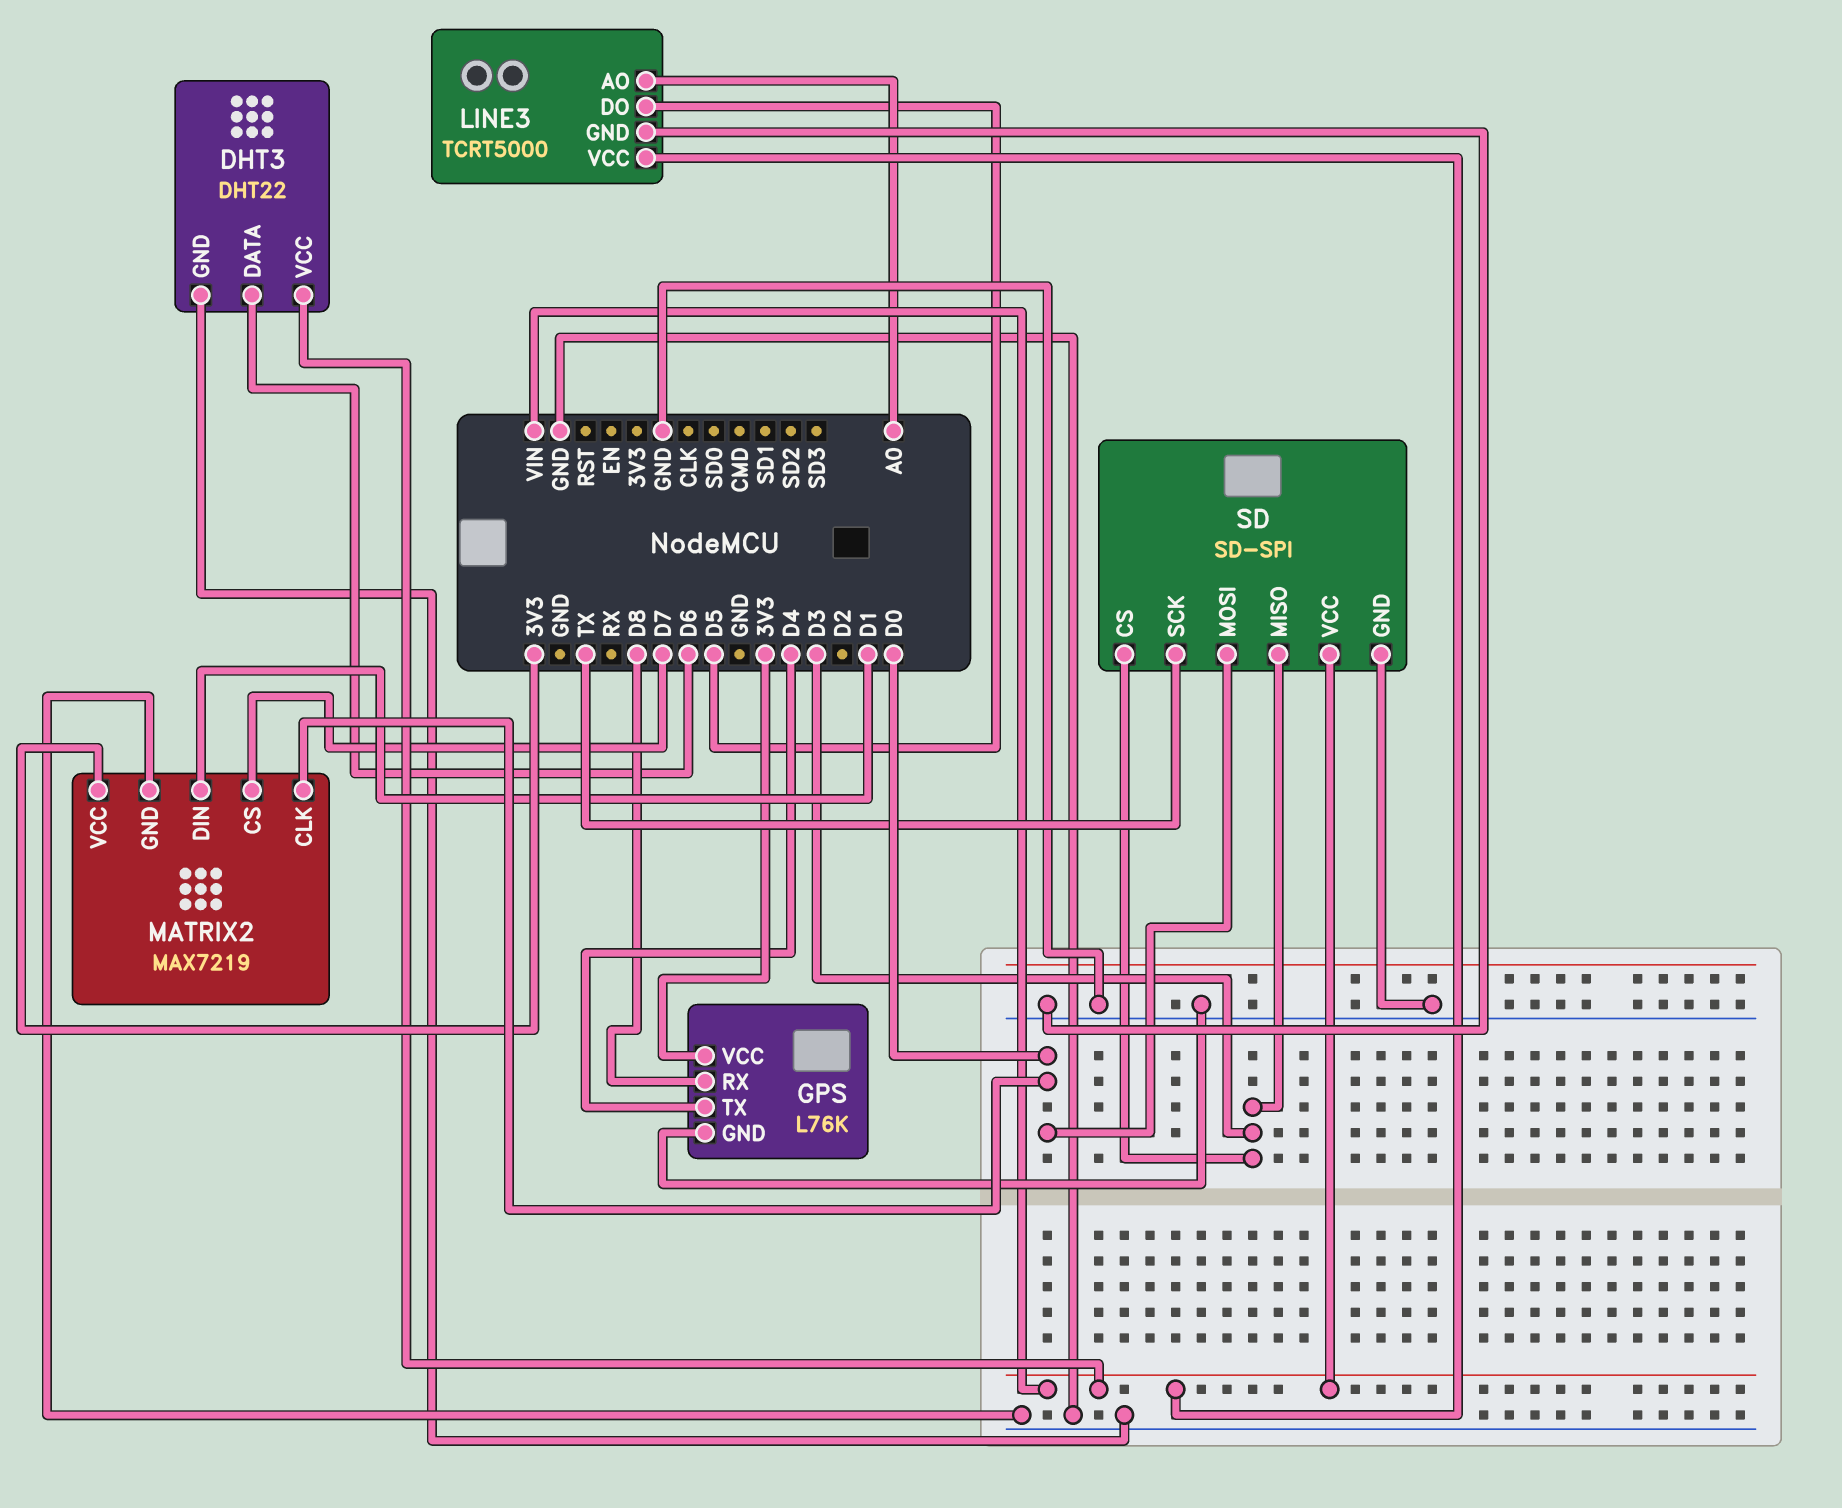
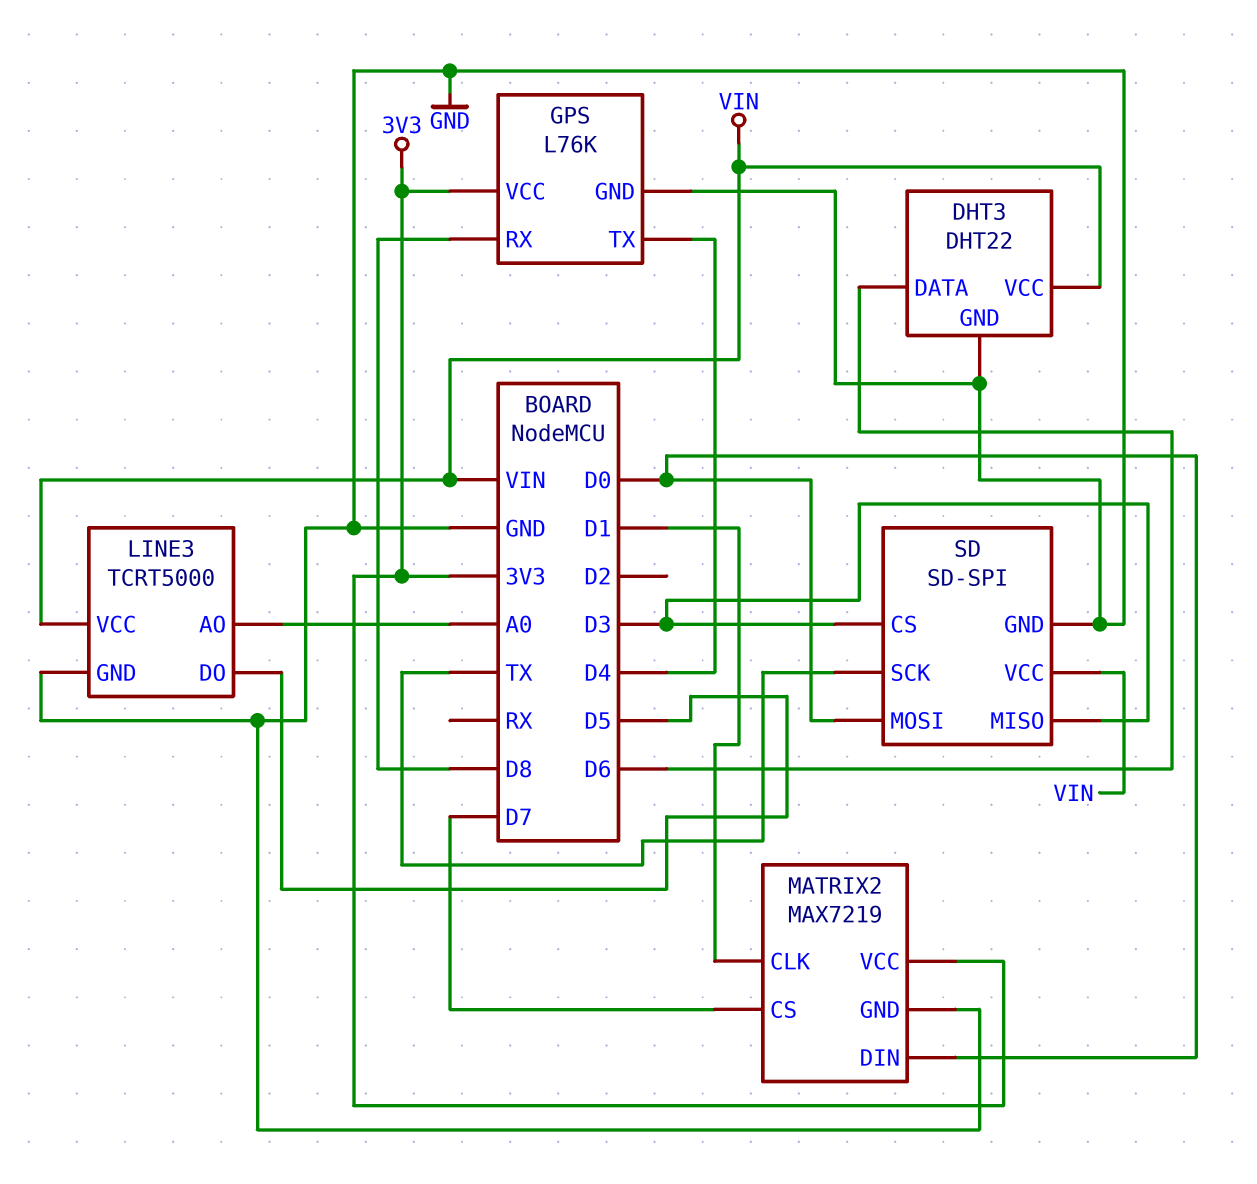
MATRIX2 pin CLK: D0 -> D1
MATRIX2 pin DIN: D1 -> D0

